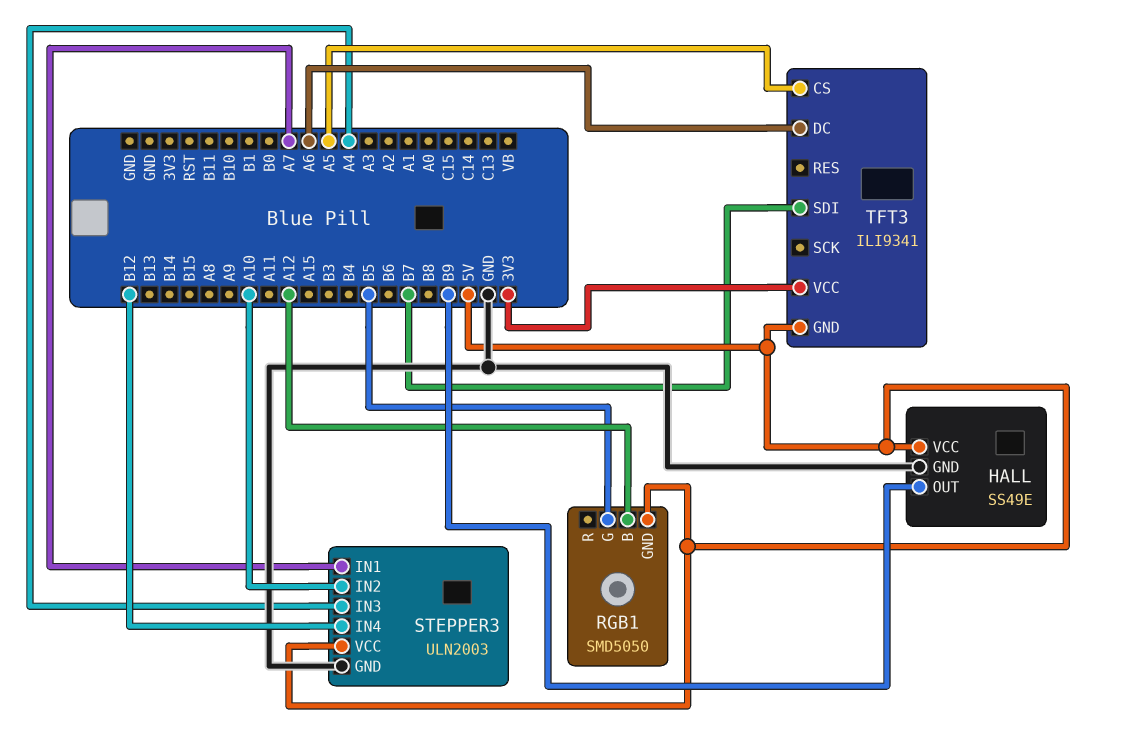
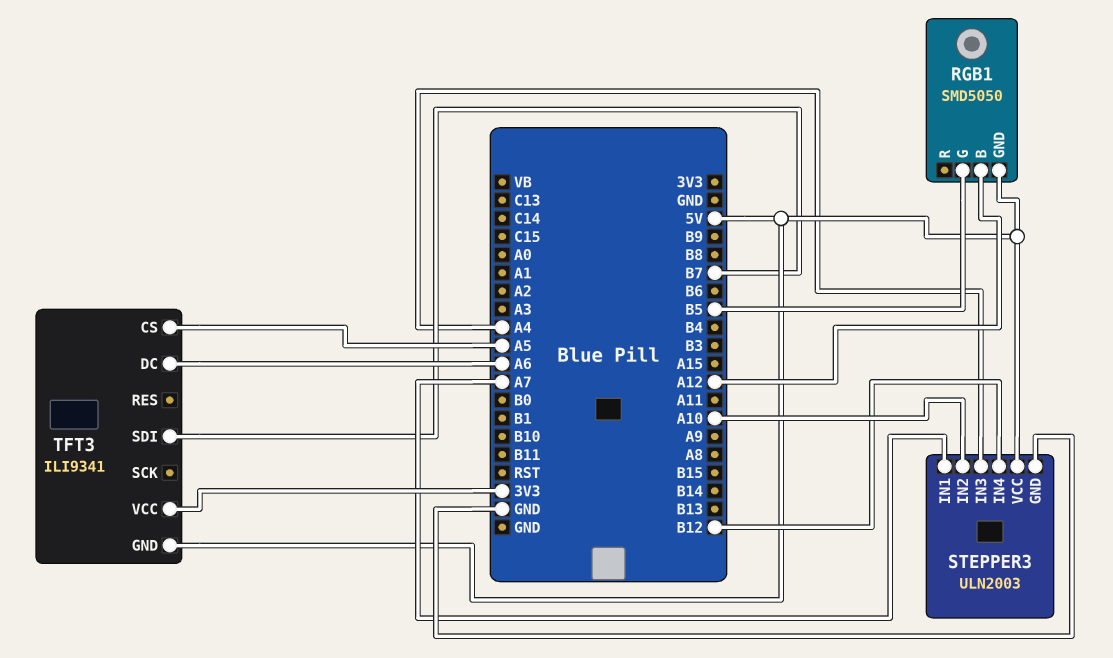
HALL: SS49E -> none
HALL pin GND: GND -> none
HALL pin OUT: B9 -> none
HALL pin VCC: 5V -> none

